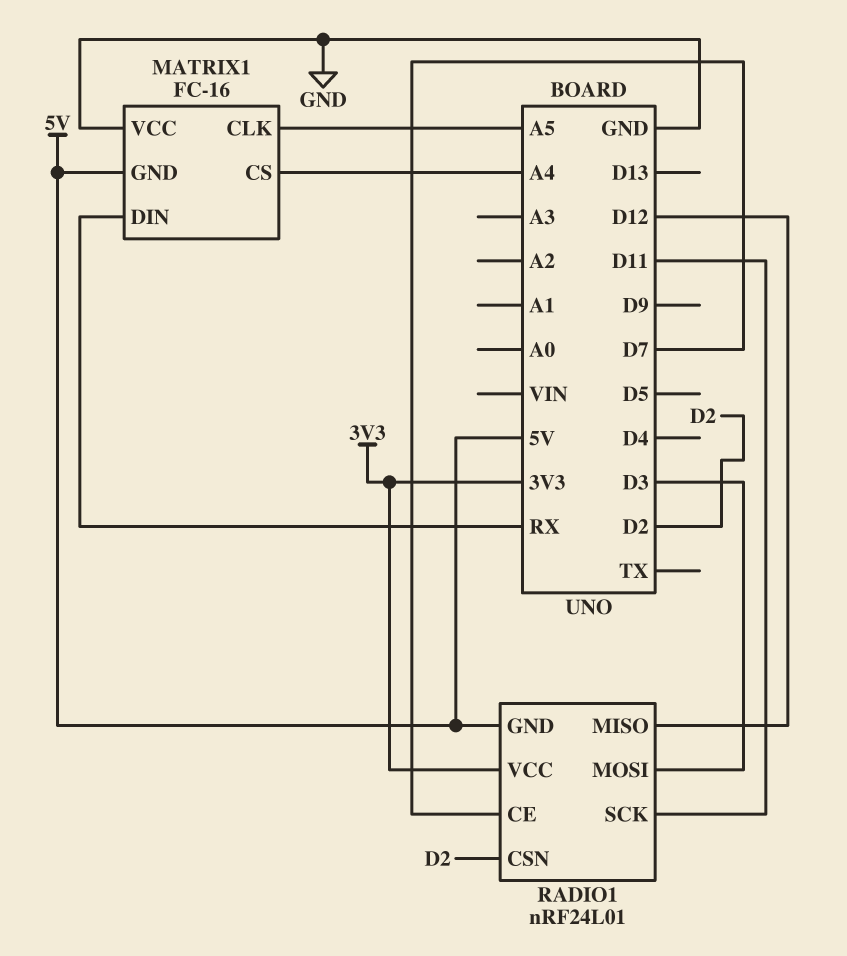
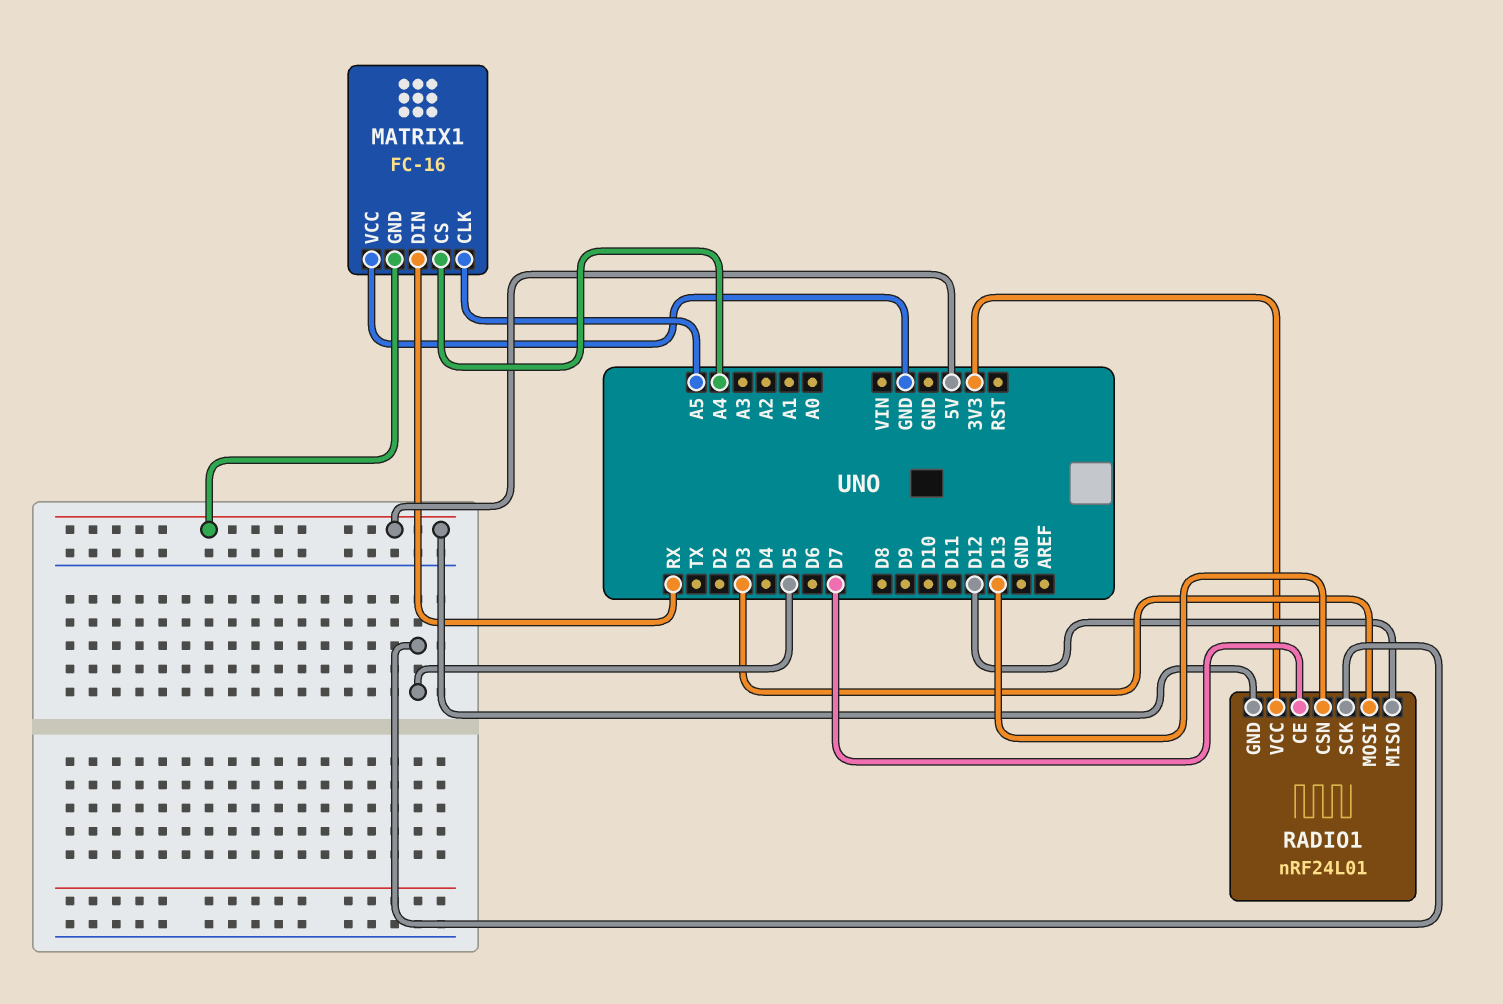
RADIO1 pin CSN: D2 -> D13
RADIO1 pin SCK: D11 -> D5

